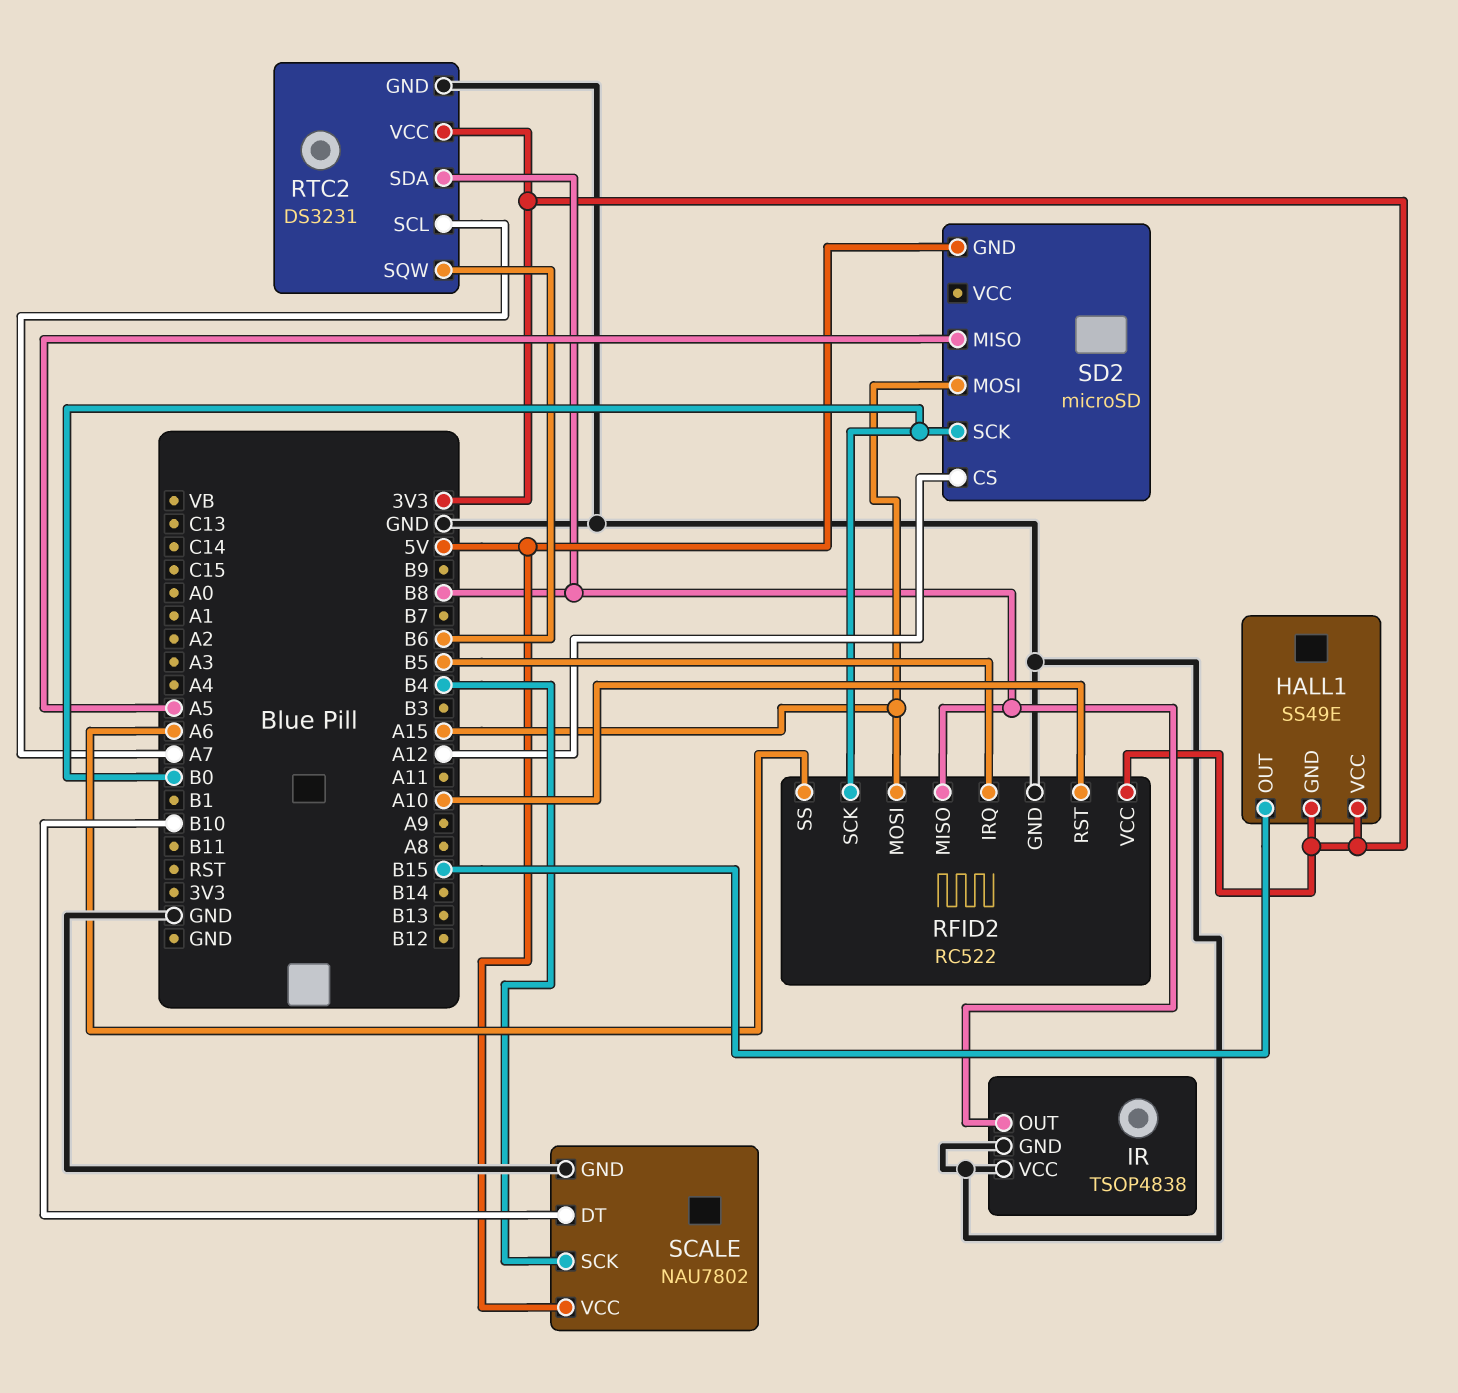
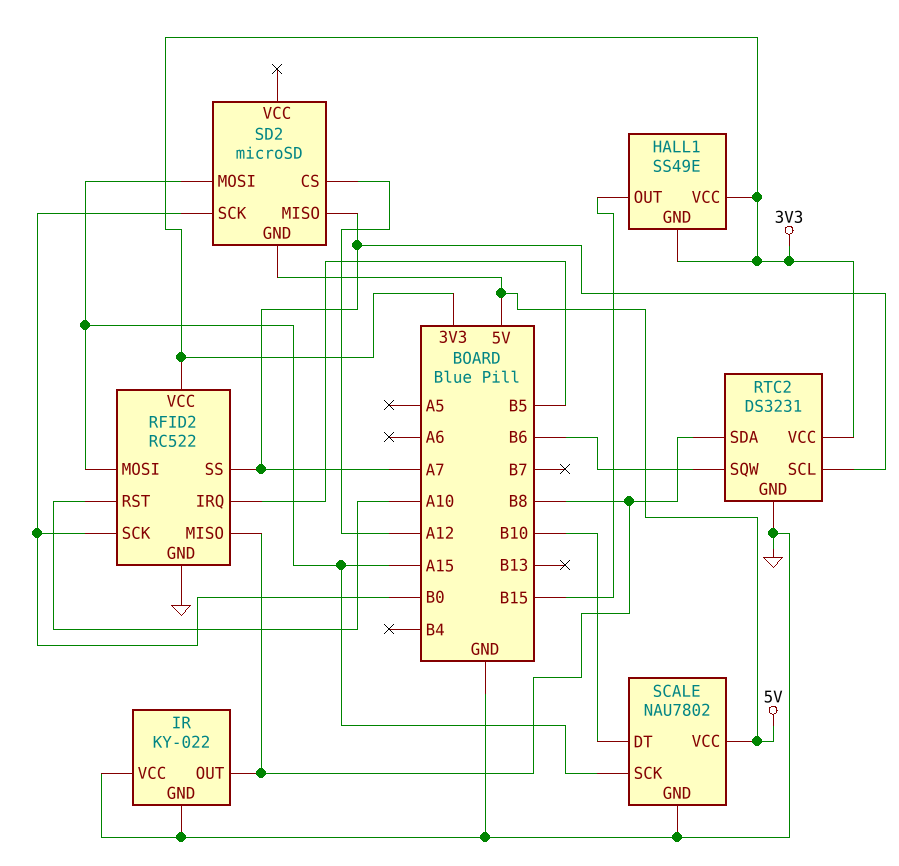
IR: TSOP4838 -> KY-022
RFID2 pin SS: A6 -> A7
SCALE pin SCK: B4 -> A15
SD2 pin MISO: A5 -> A7

